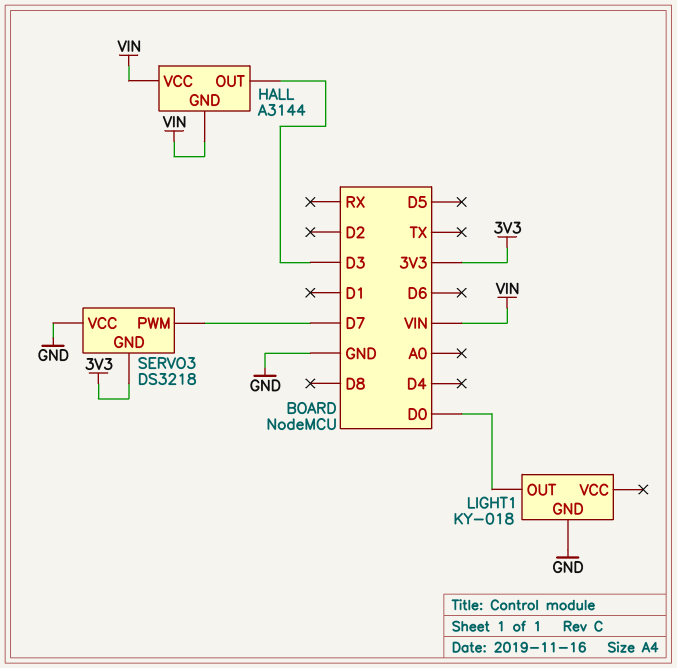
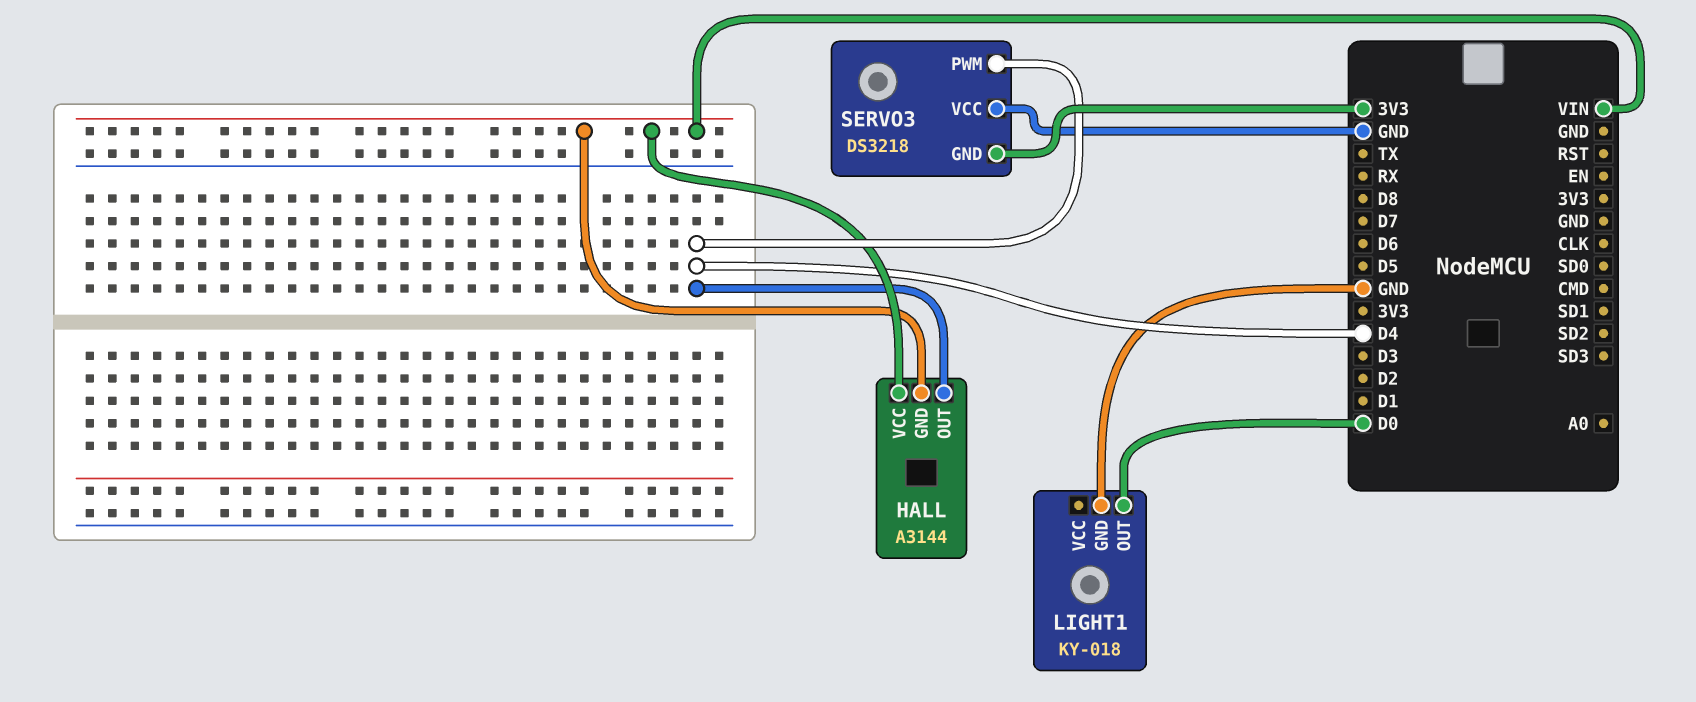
HALL pin OUT: D3 -> D4
SERVO3 pin PWM: D7 -> D4

